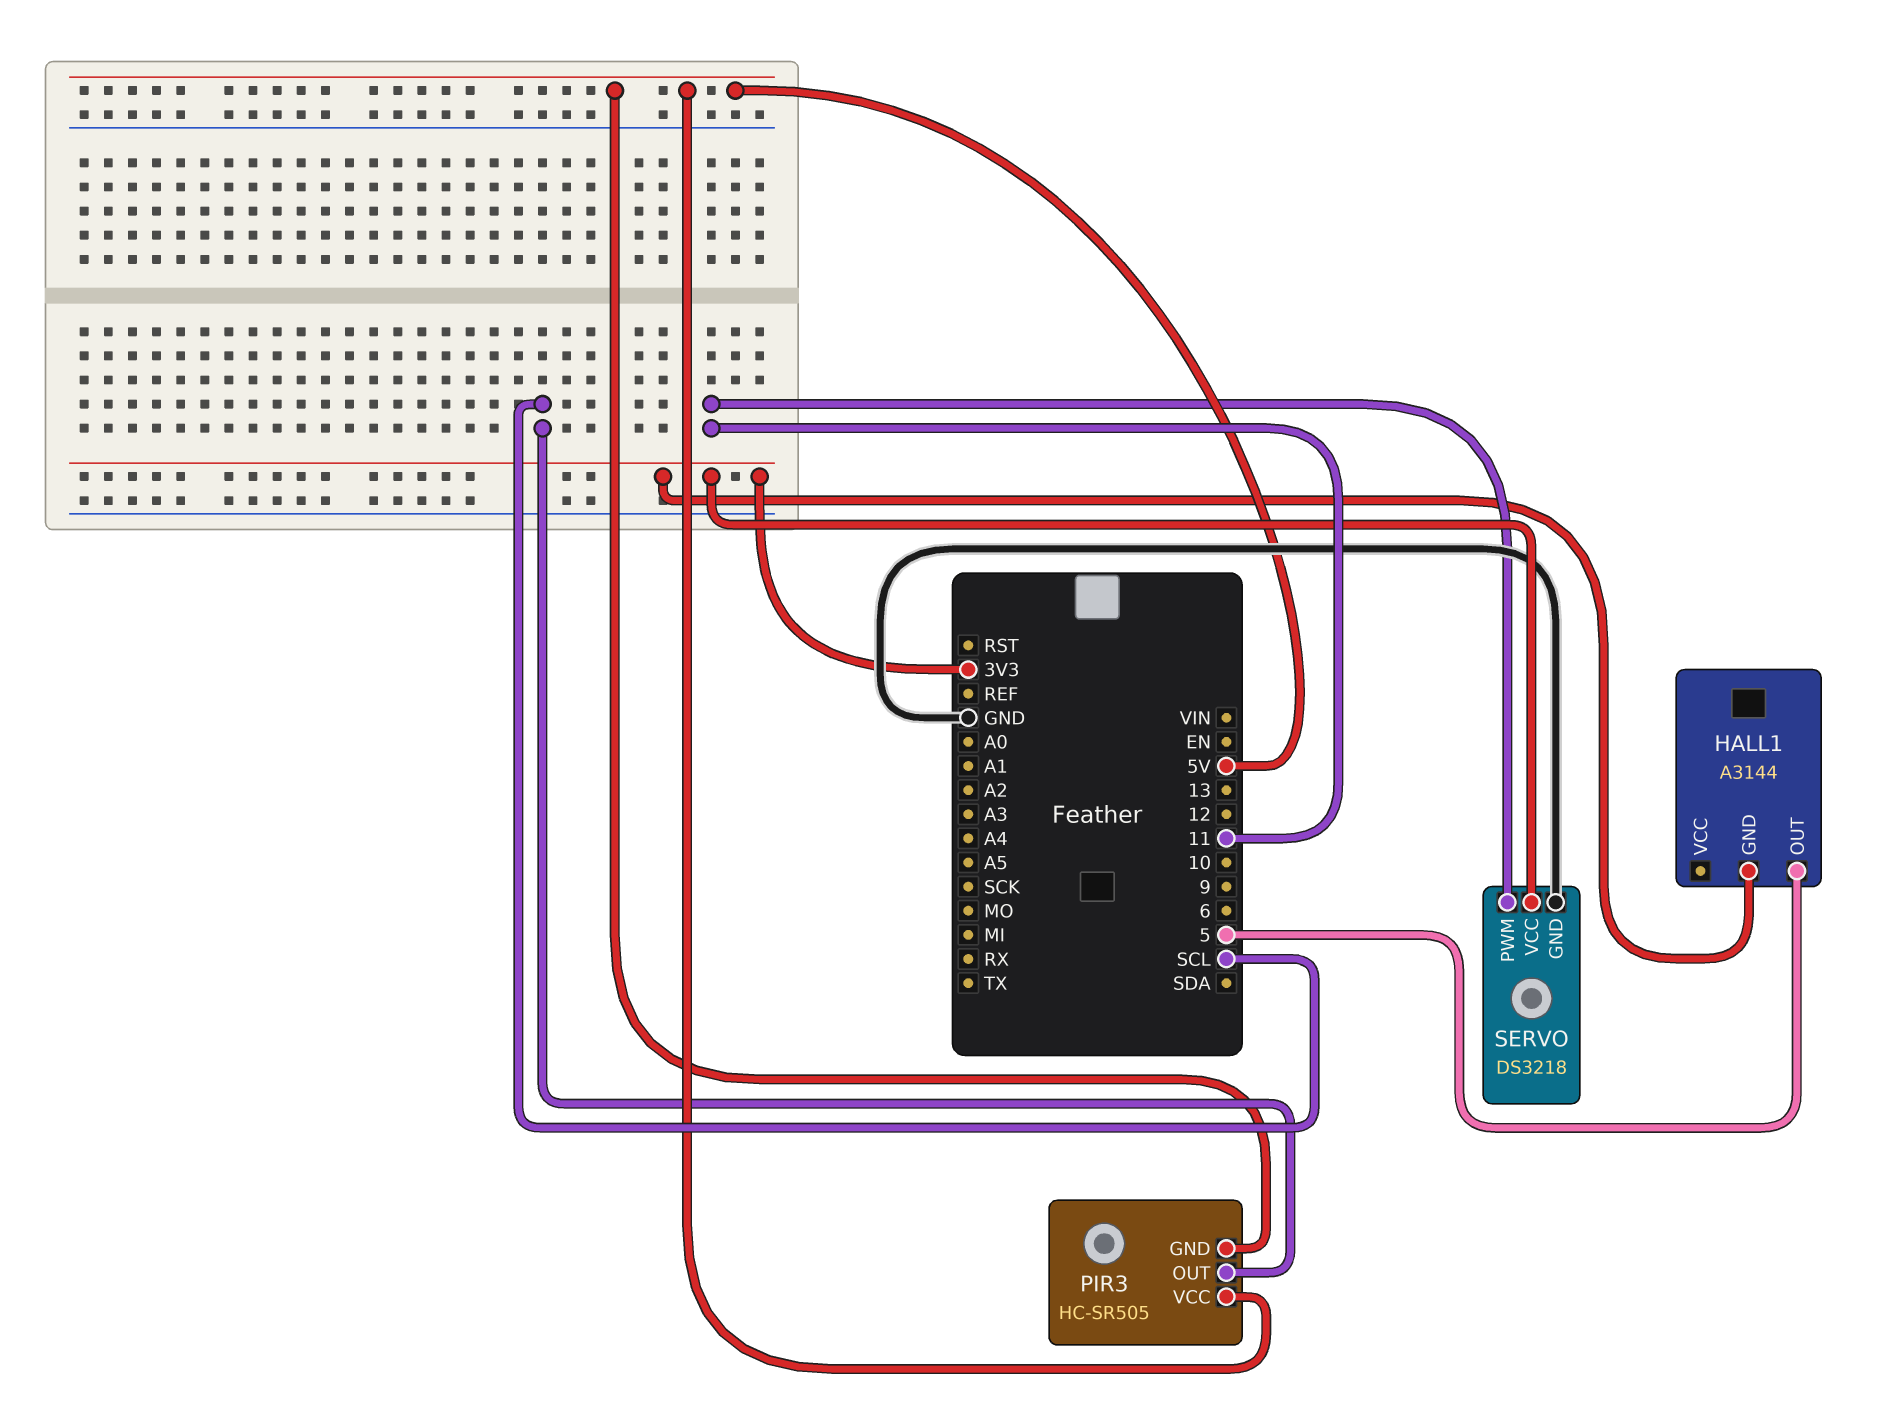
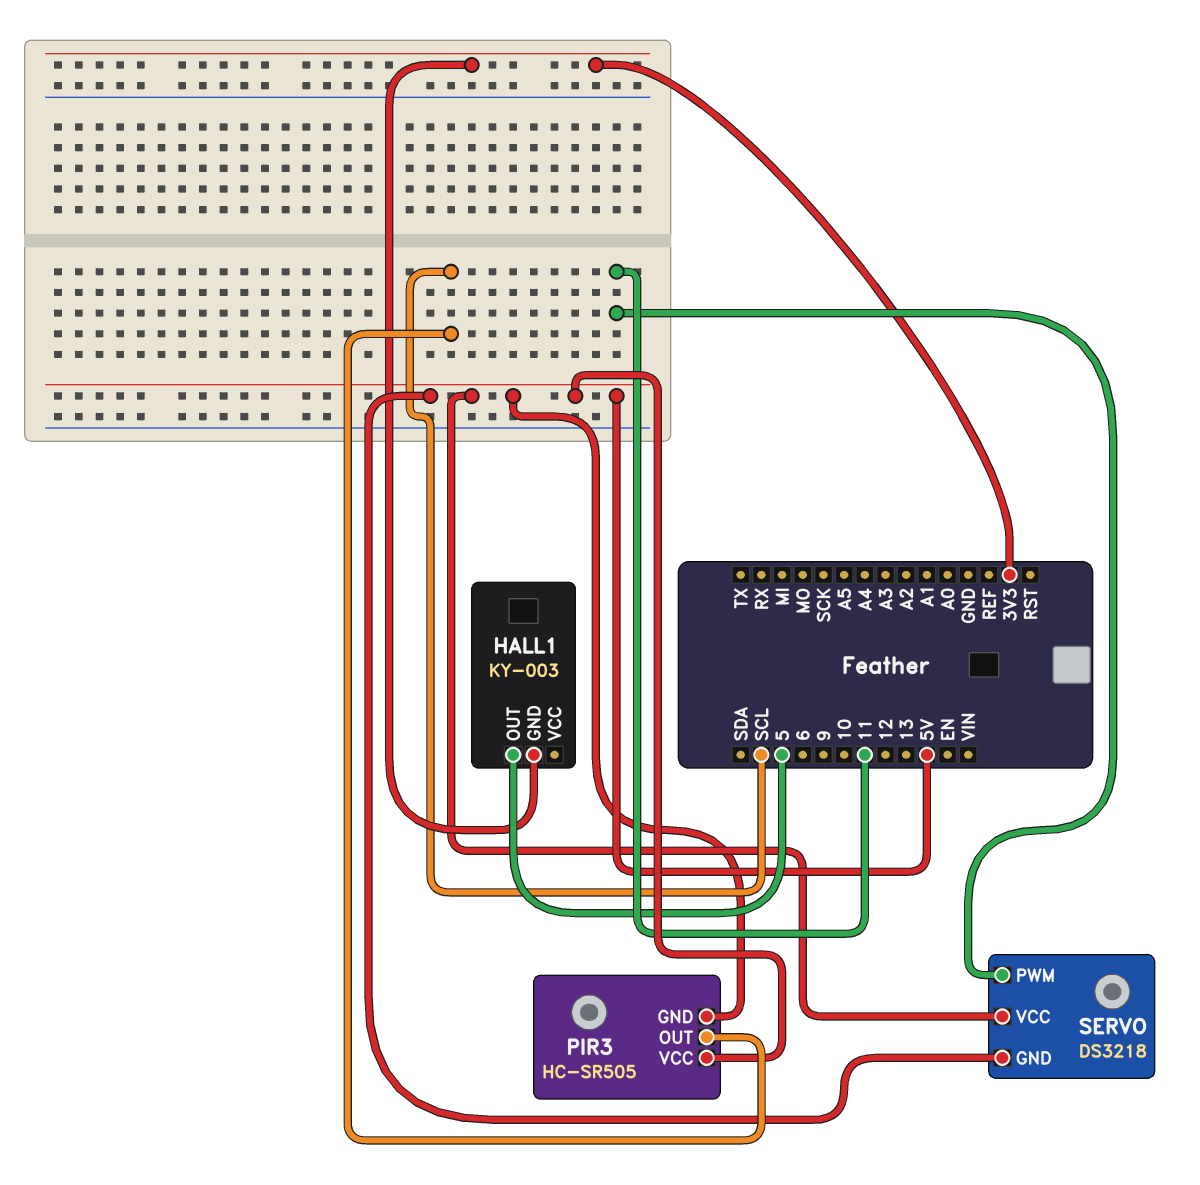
HALL1: A3144 -> KY-003
SERVO pin GND: GND -> 5V
SERVO pin VCC: 3V3 -> 5V

